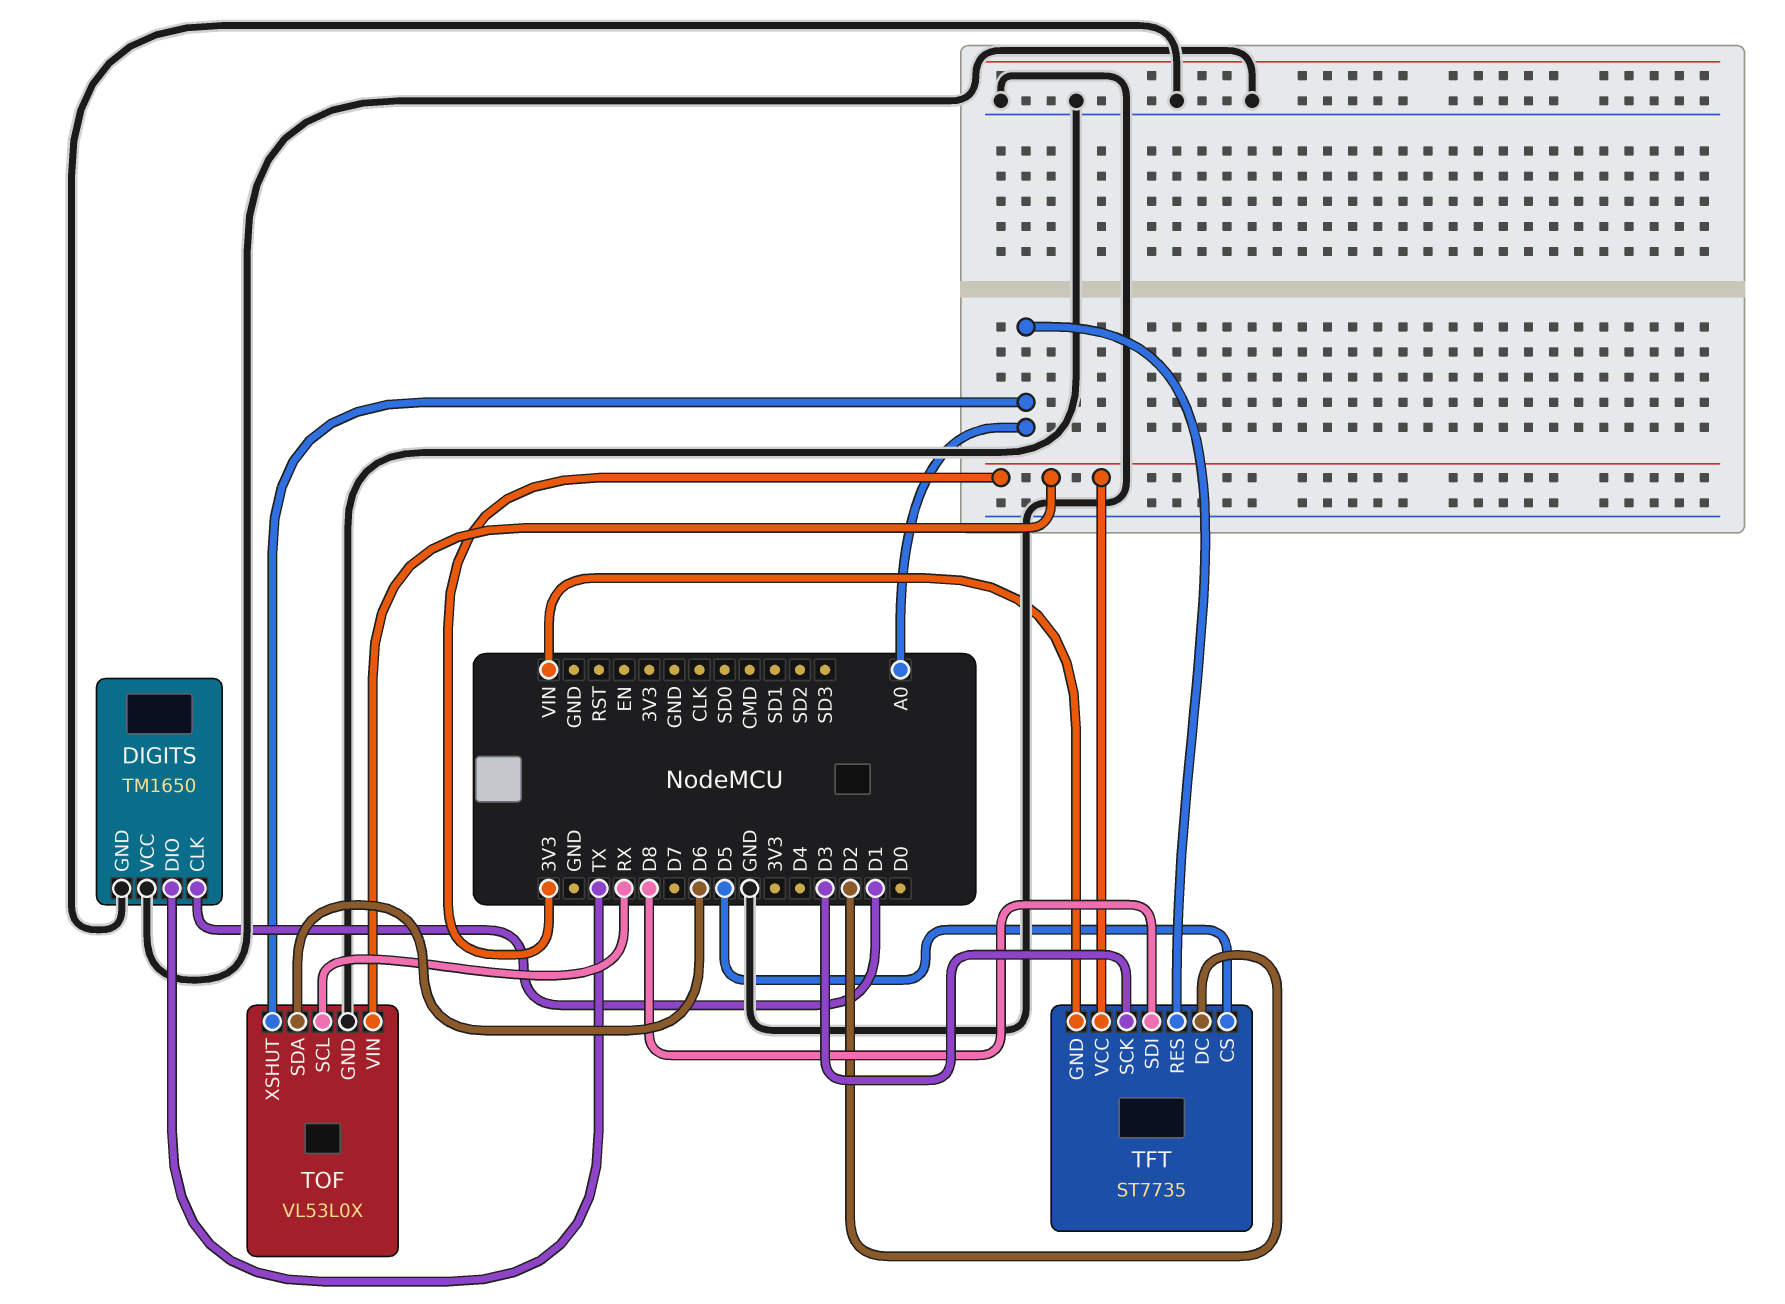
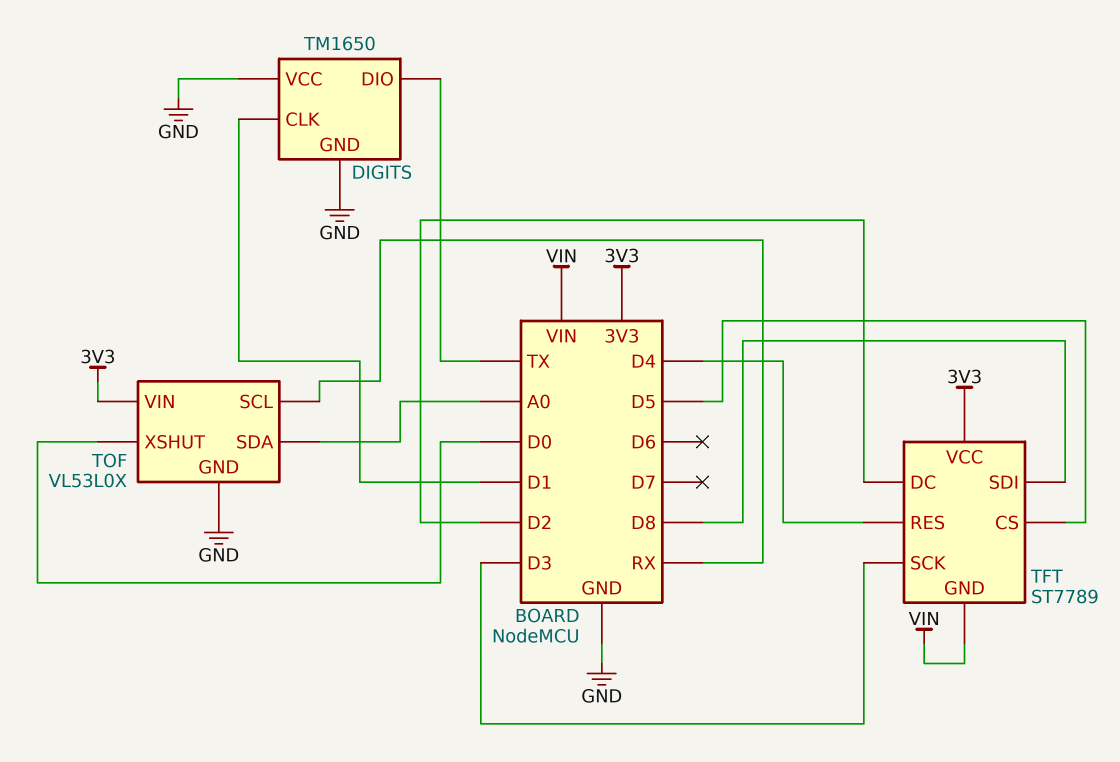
TFT: ST7735 -> ST7789
TFT pin RES: A0 -> D4
TOF pin SDA: D6 -> A0
TOF pin XSHUT: A0 -> D0

